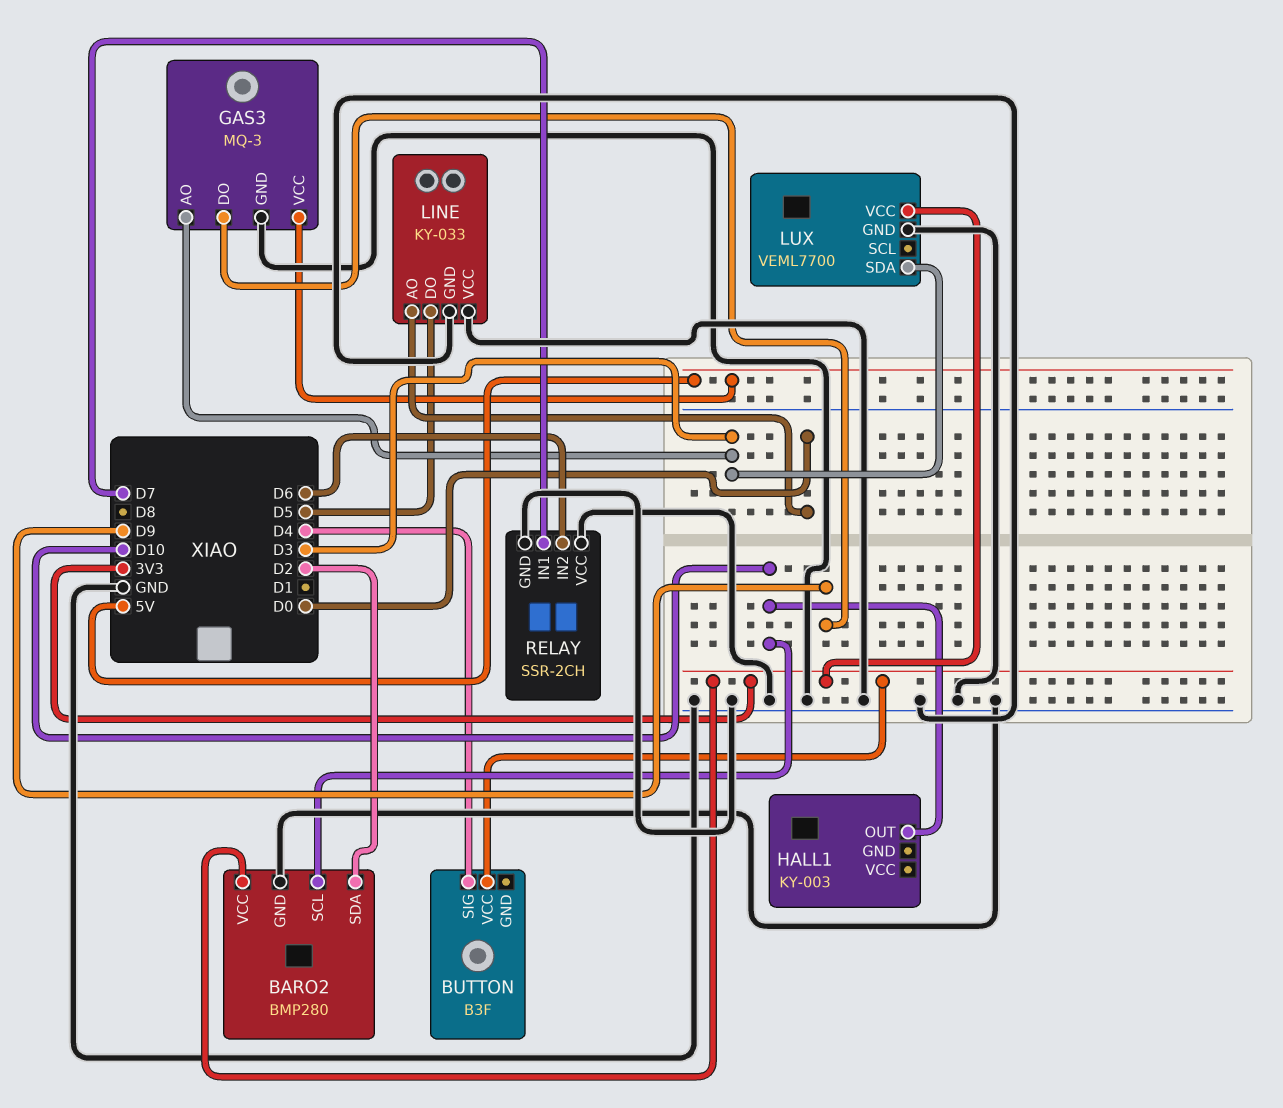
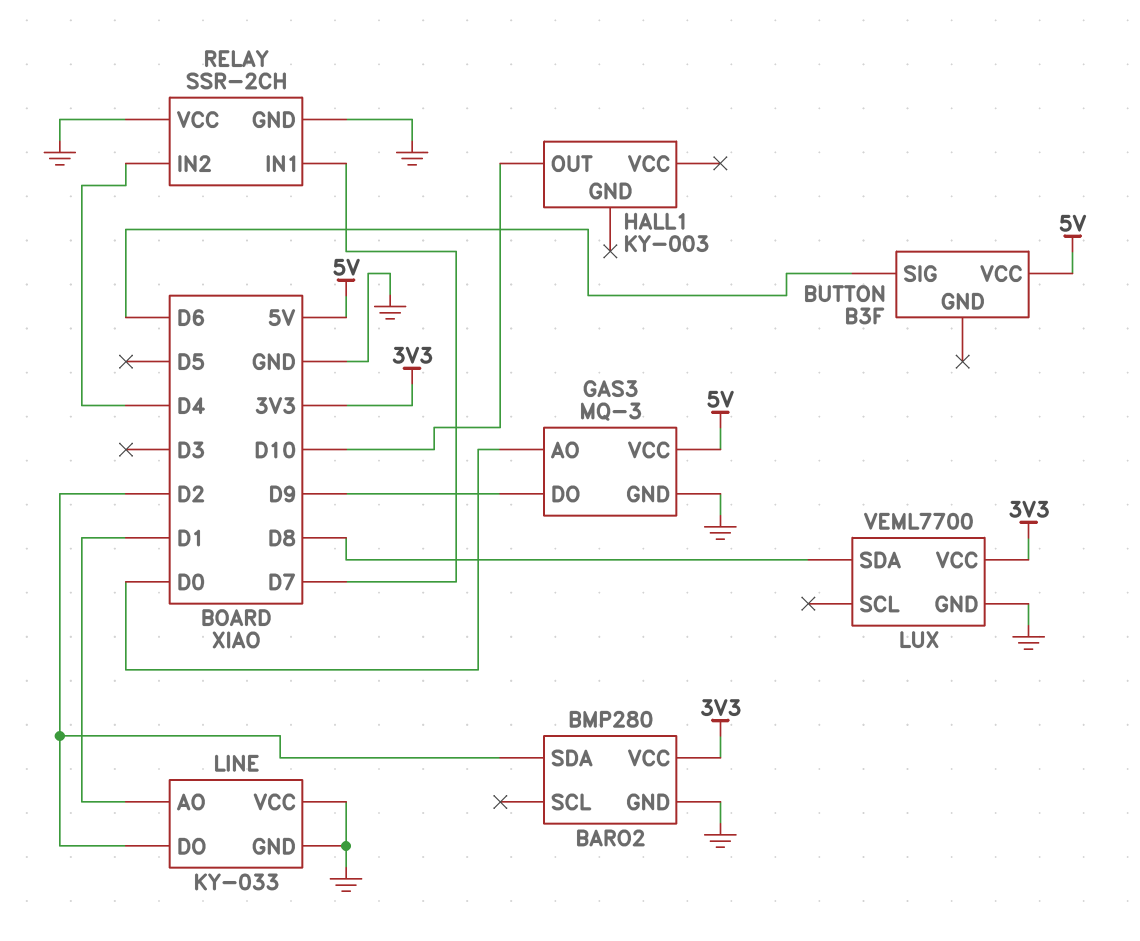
BARO2 pin SCL: D10 -> none
BUTTON pin SIG: D4 -> D6
BUTTON pin VCC: 3V3 -> 5V
GAS3 pin AO: D3 -> D0
LINE pin AO: D0 -> D1
LINE pin DO: D5 -> D2
LUX pin SDA: D3 -> D8
RELAY pin IN2: D6 -> D4

